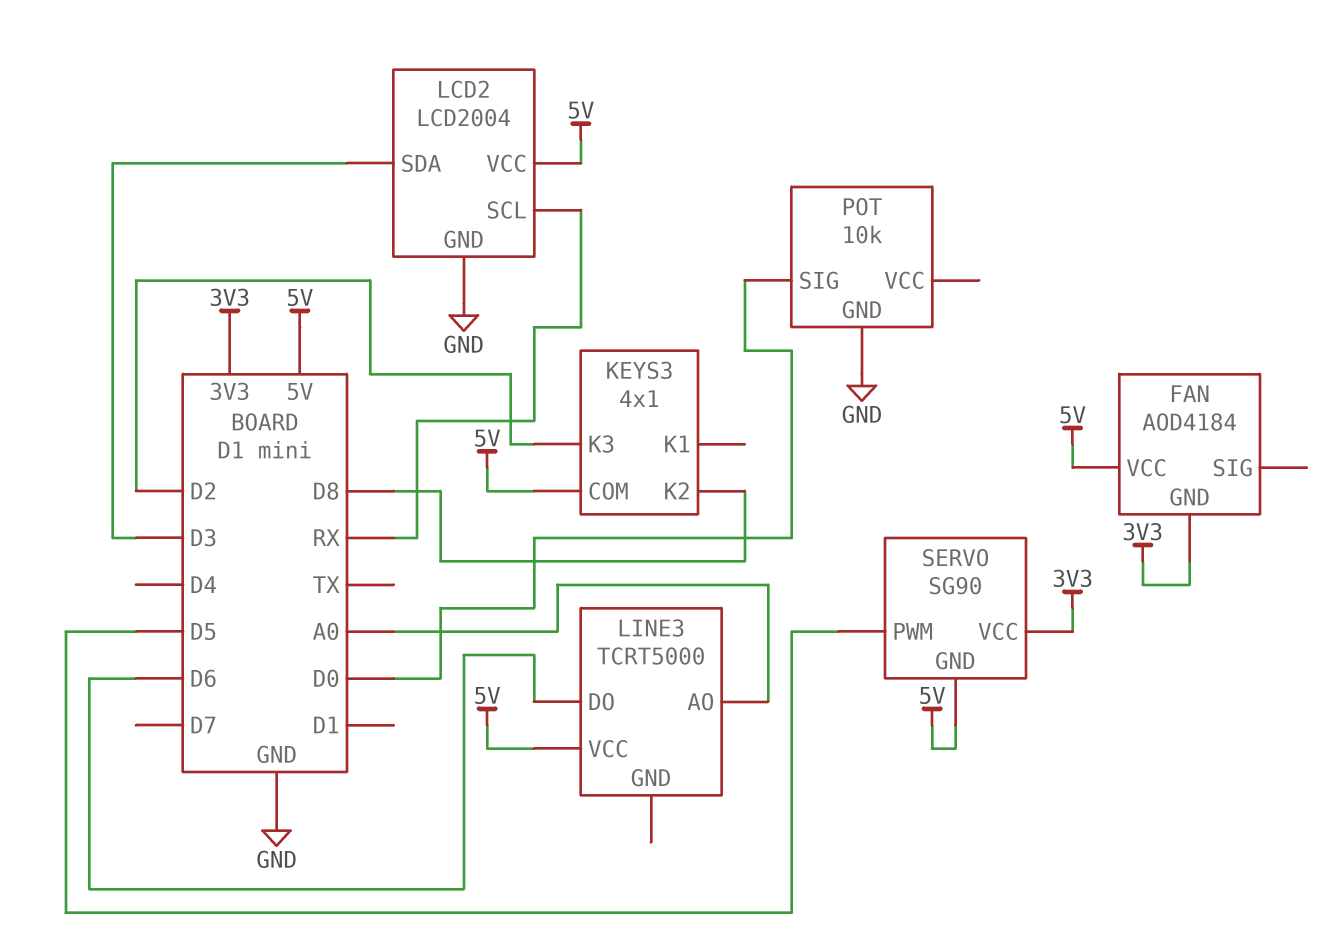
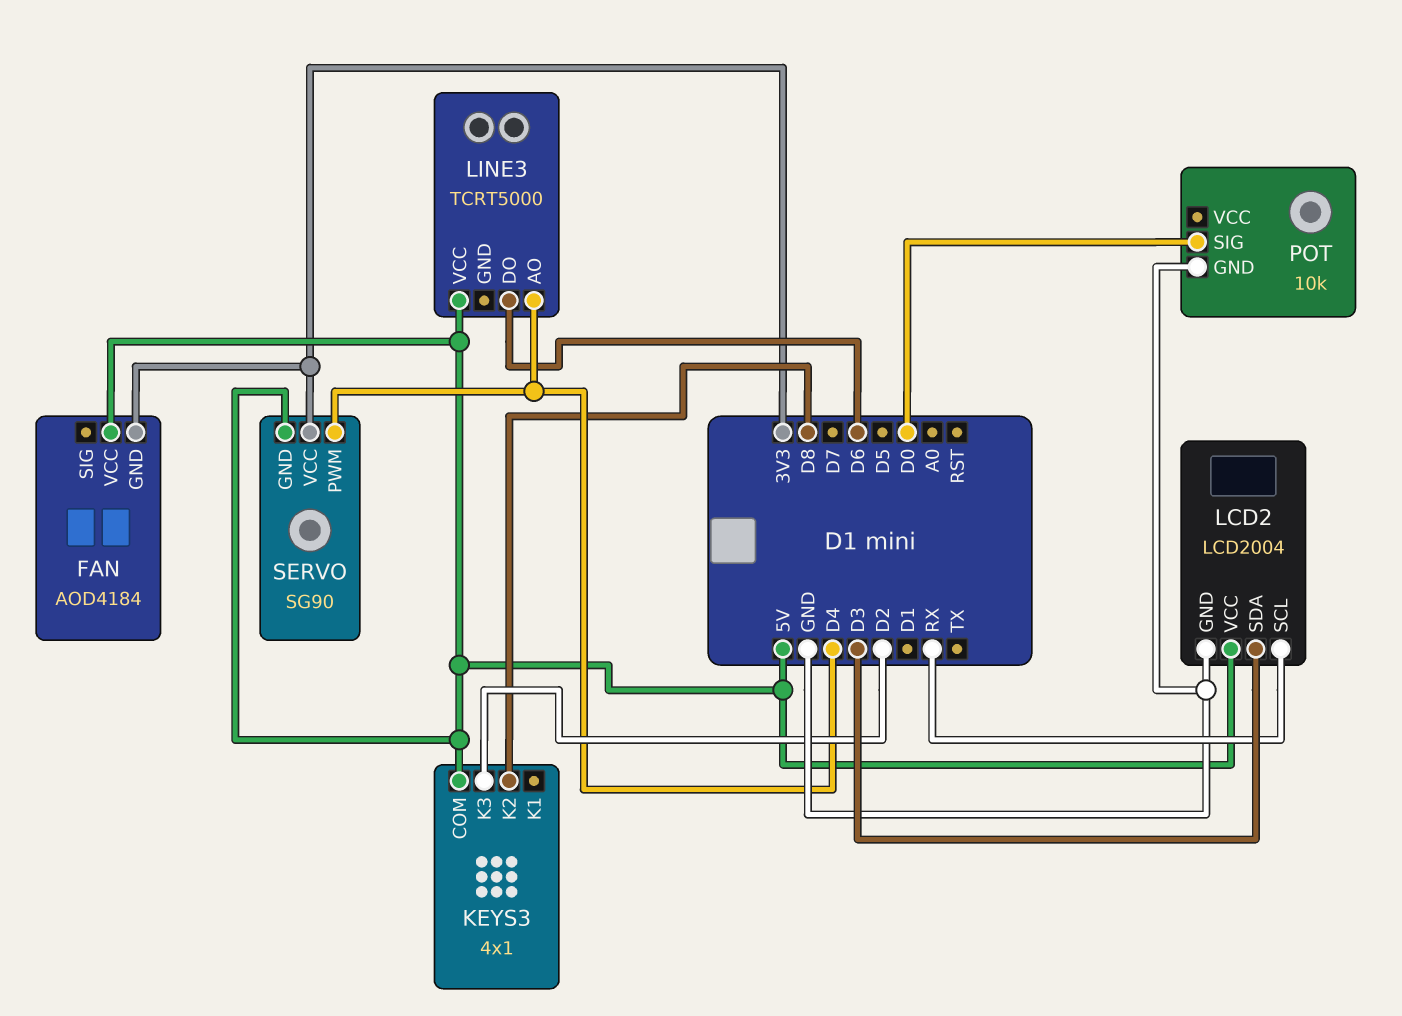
LINE3 pin AO: A0 -> D4
SERVO pin PWM: D5 -> D4

